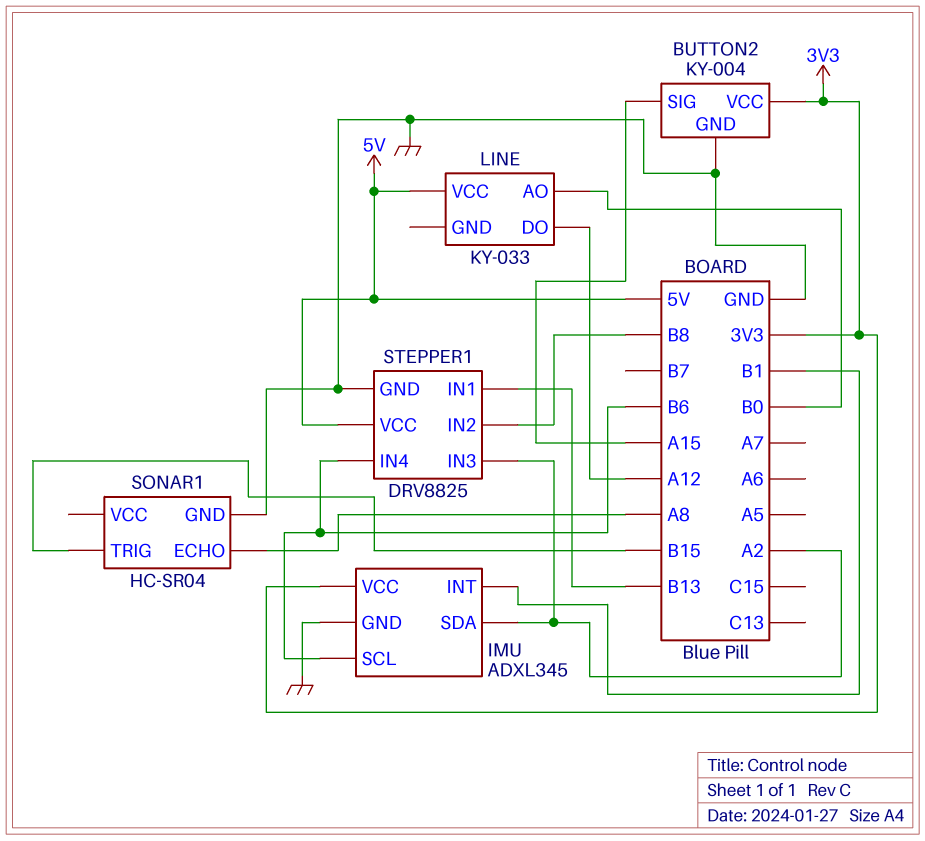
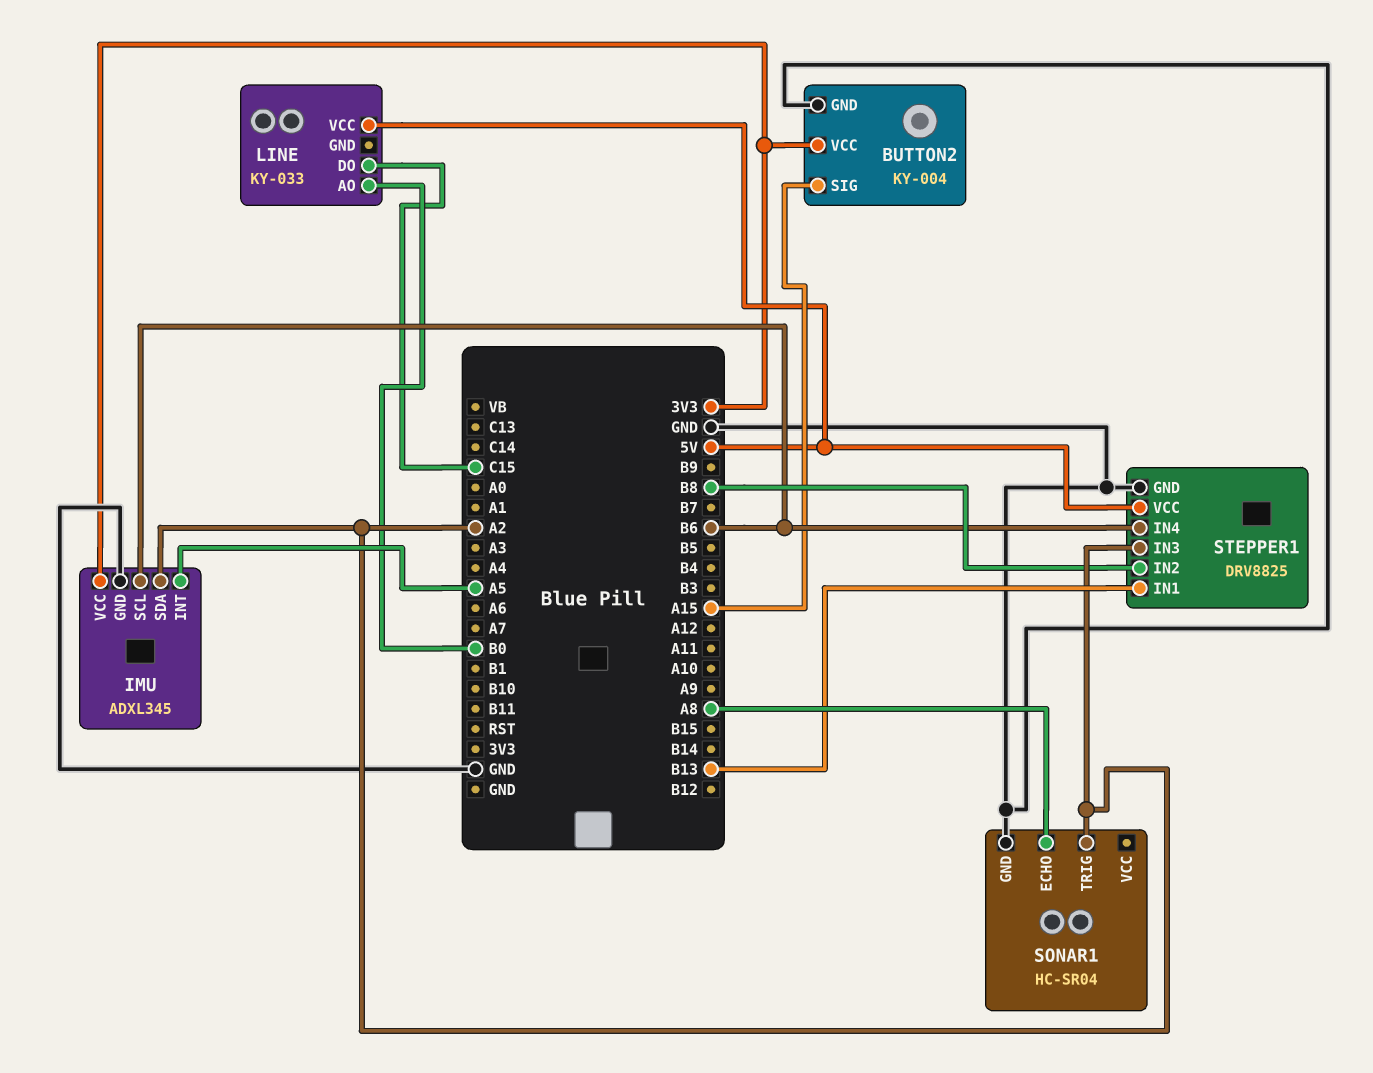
IMU pin INT: B1 -> A5
LINE pin DO: A12 -> C15
SONAR1 pin TRIG: B15 -> A2

